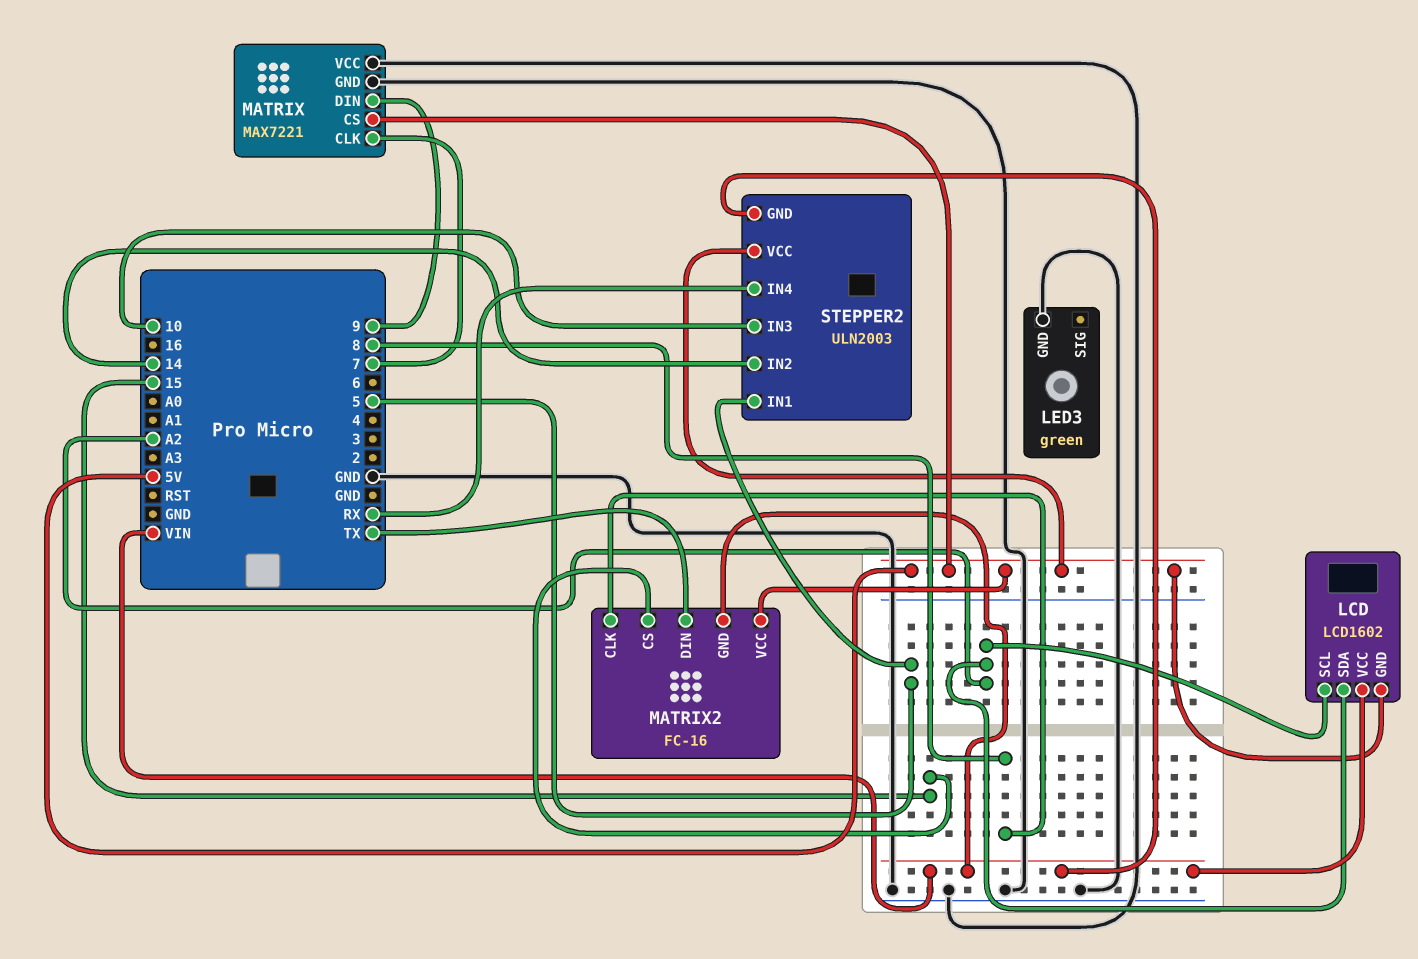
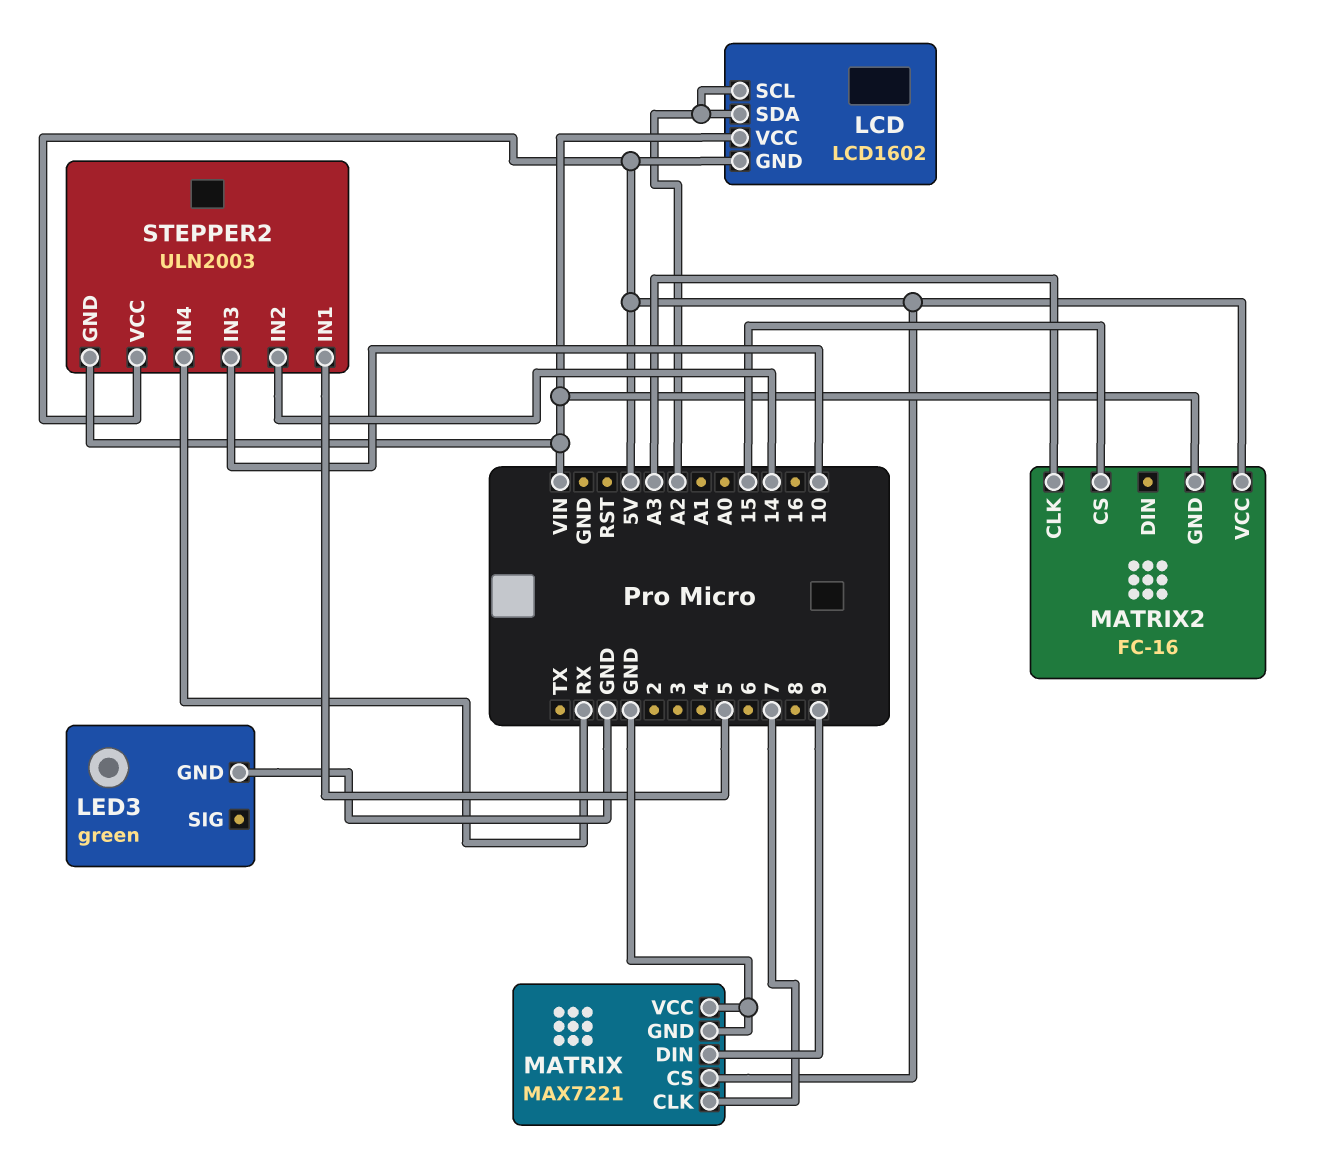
MATRIX2 pin CLK: 8 -> A3
MATRIX2 pin DIN: TX -> none

